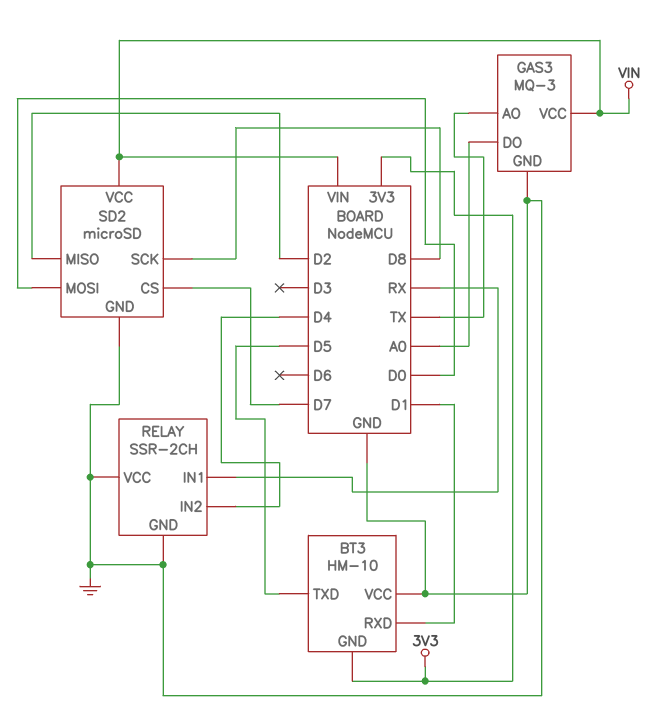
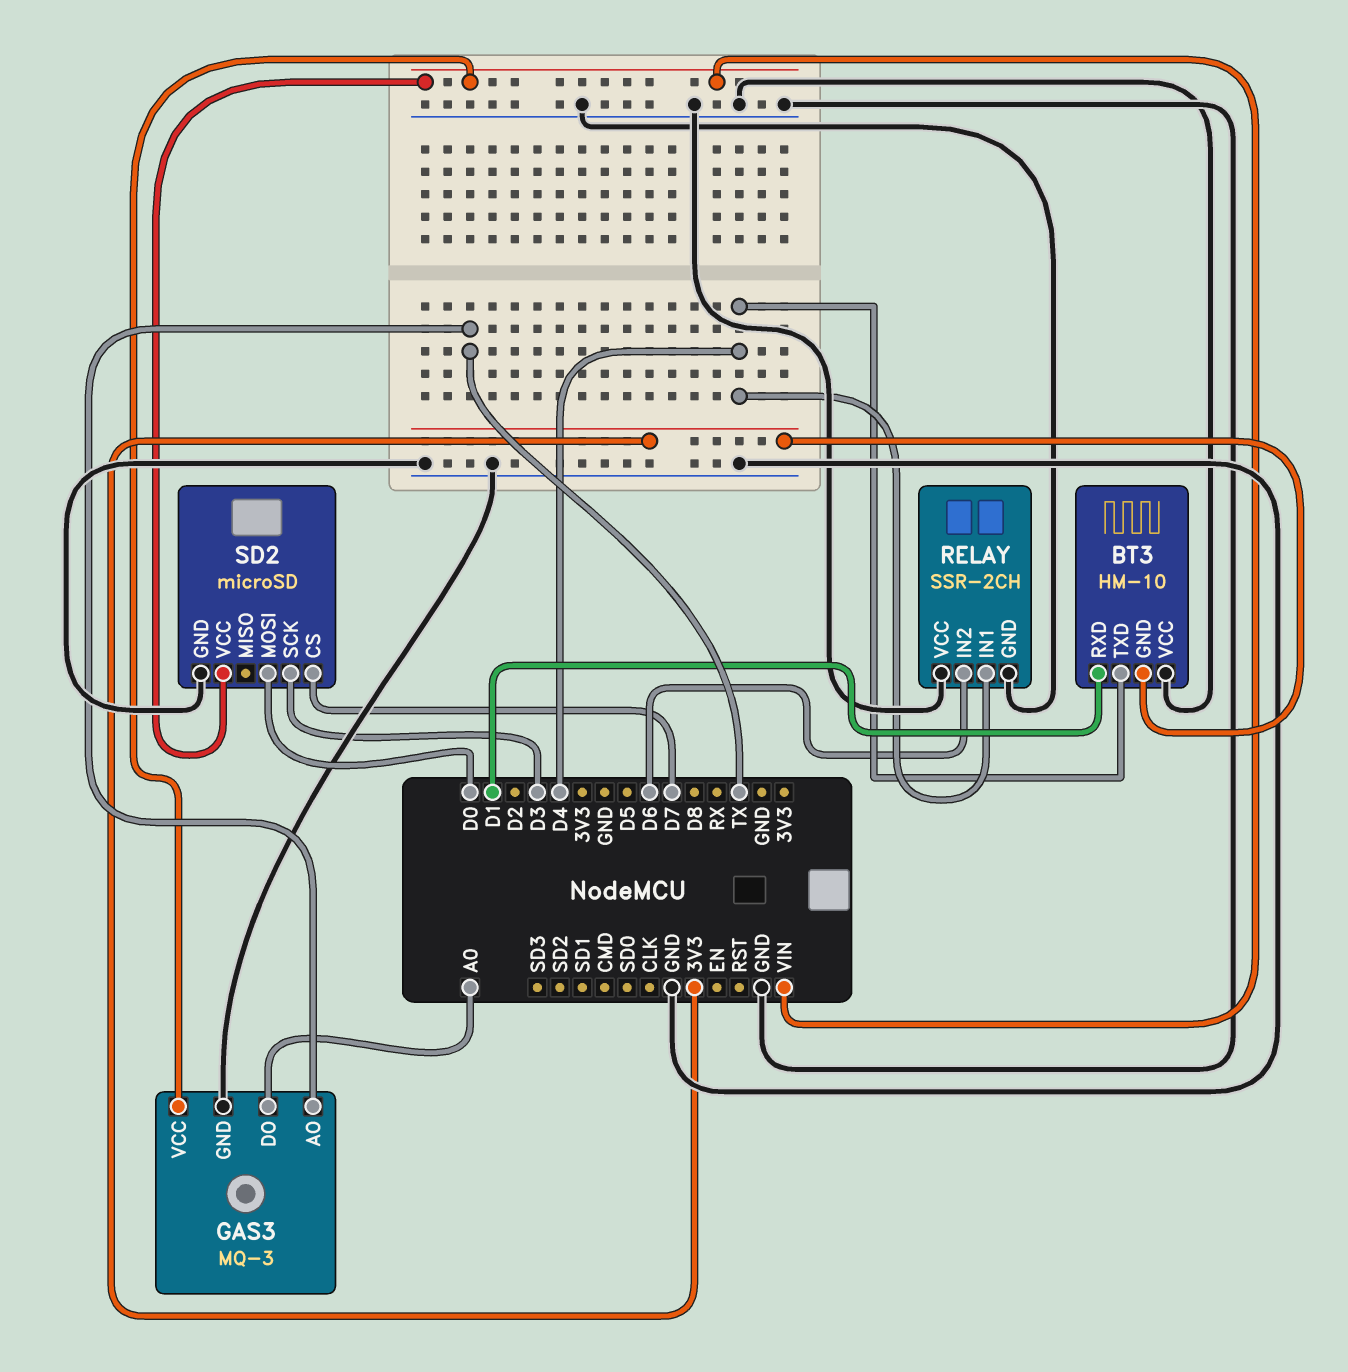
BT3 pin TXD: D5 -> D4
RELAY pin IN1: RX -> D4
RELAY pin IN2: D4 -> D6
SD2 pin MISO: D2 -> none
SD2 pin SCK: D8 -> D3

